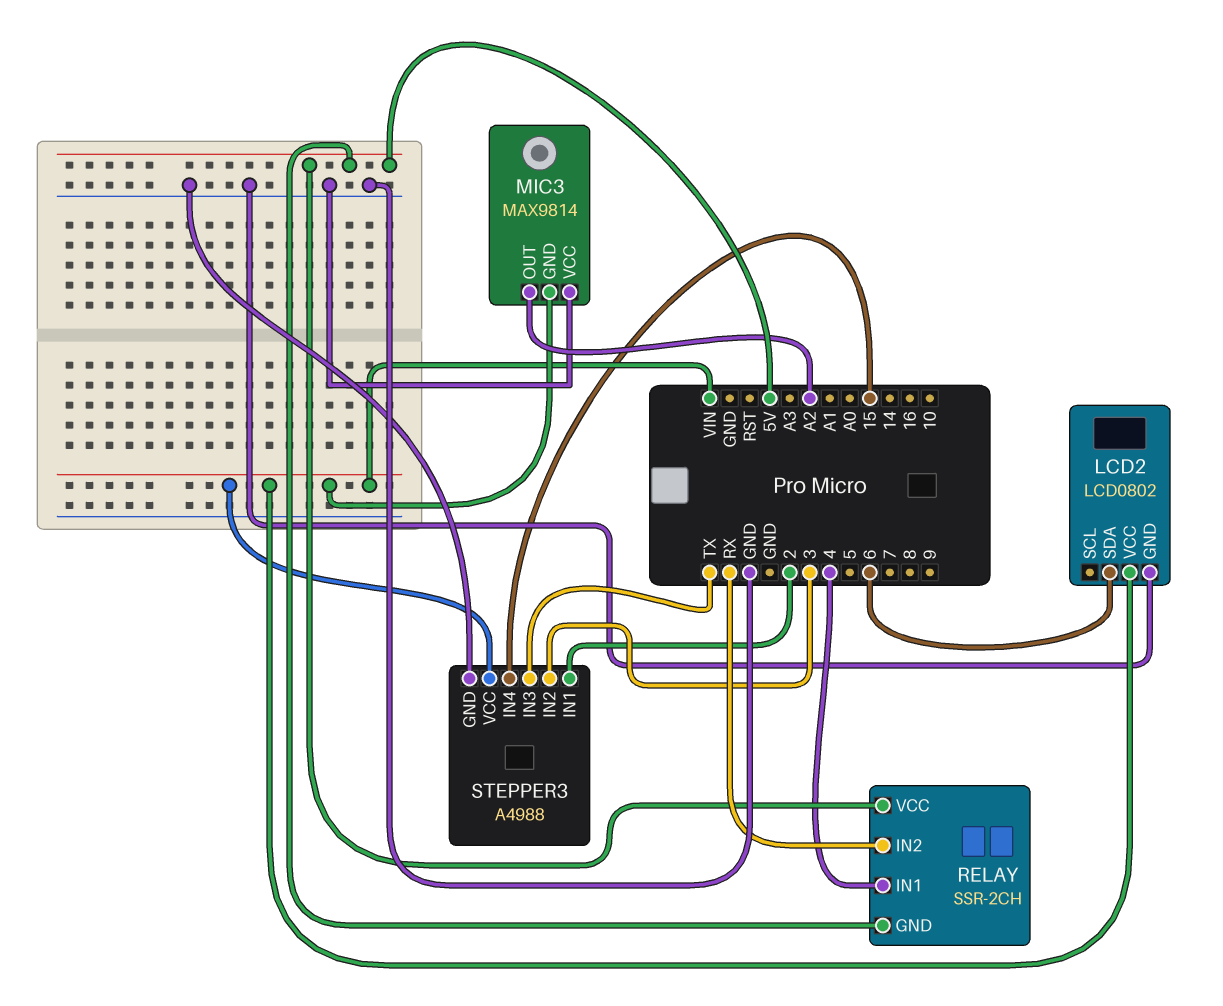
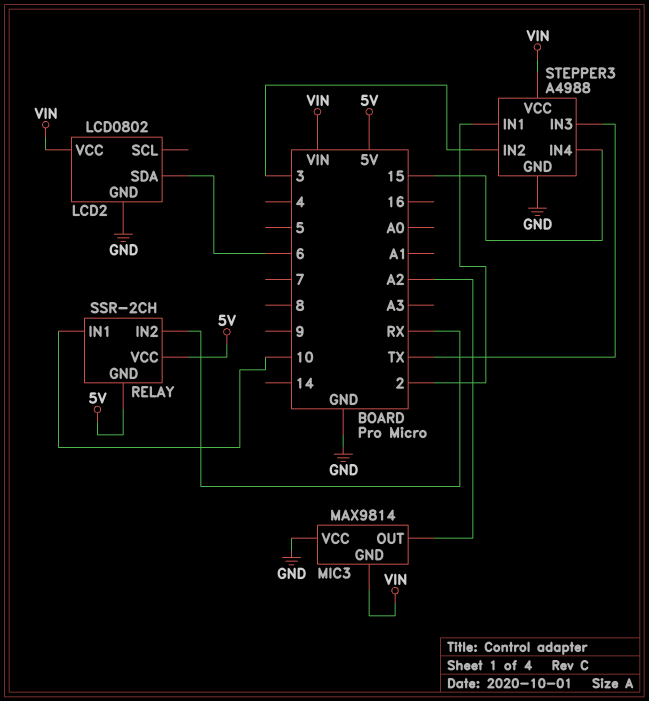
RELAY pin IN1: 4 -> 10

